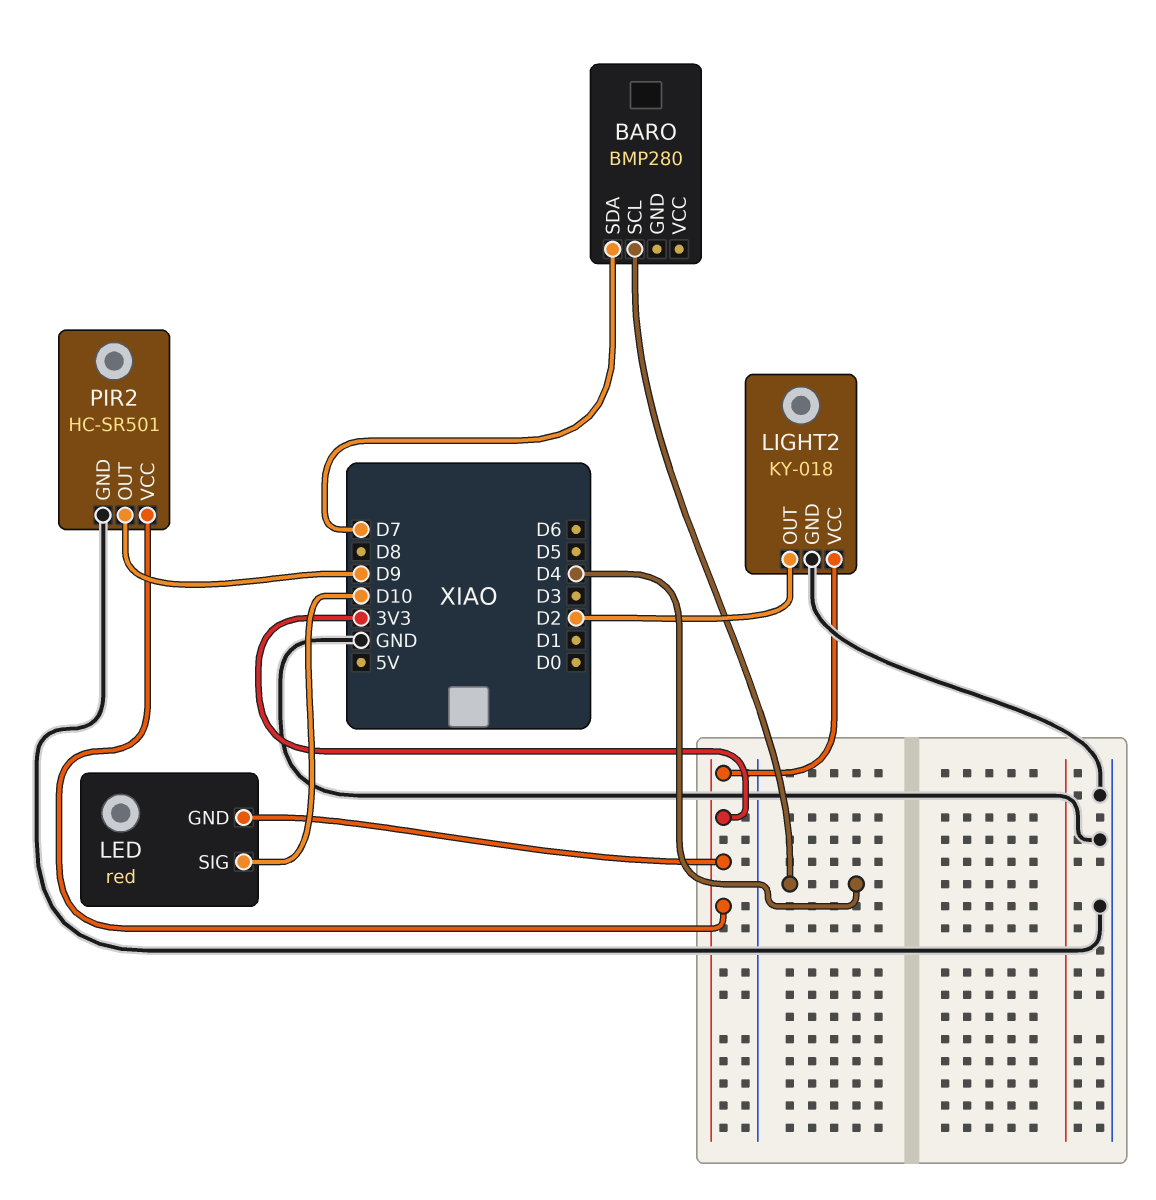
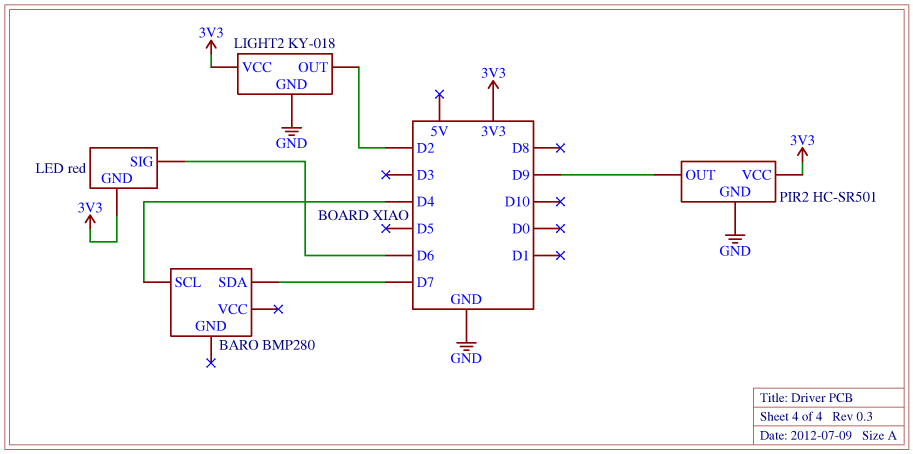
LED pin SIG: D10 -> D6

